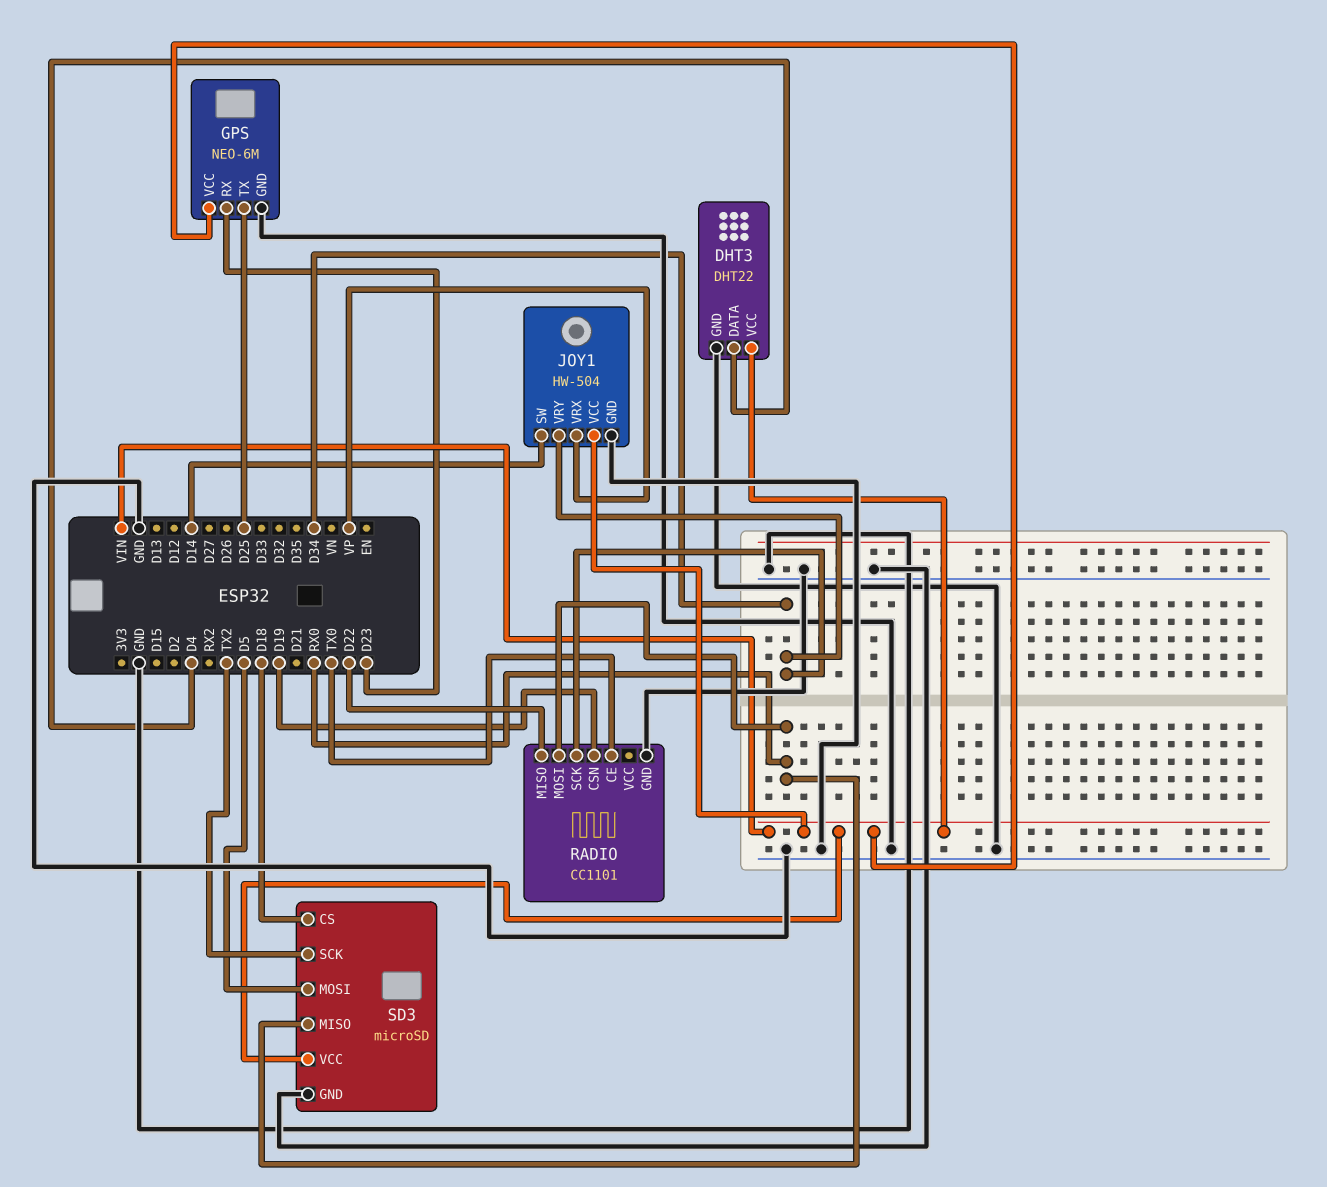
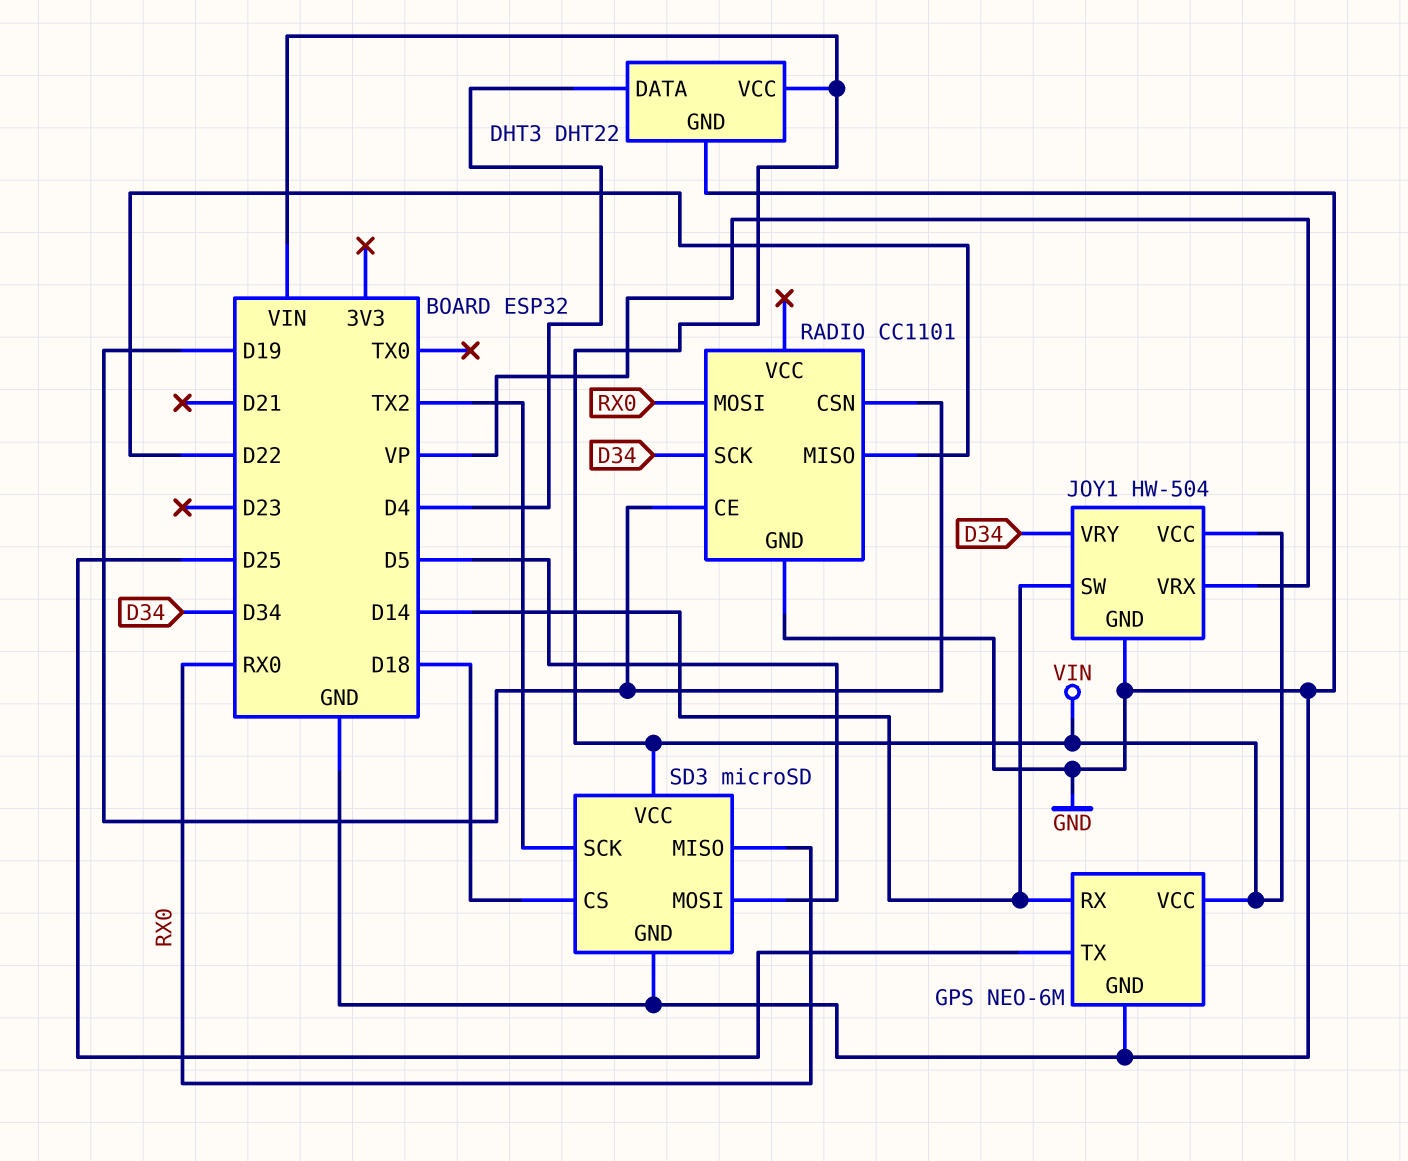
GPS pin RX: D23 -> D14
RADIO pin CE: TX0 -> D19

